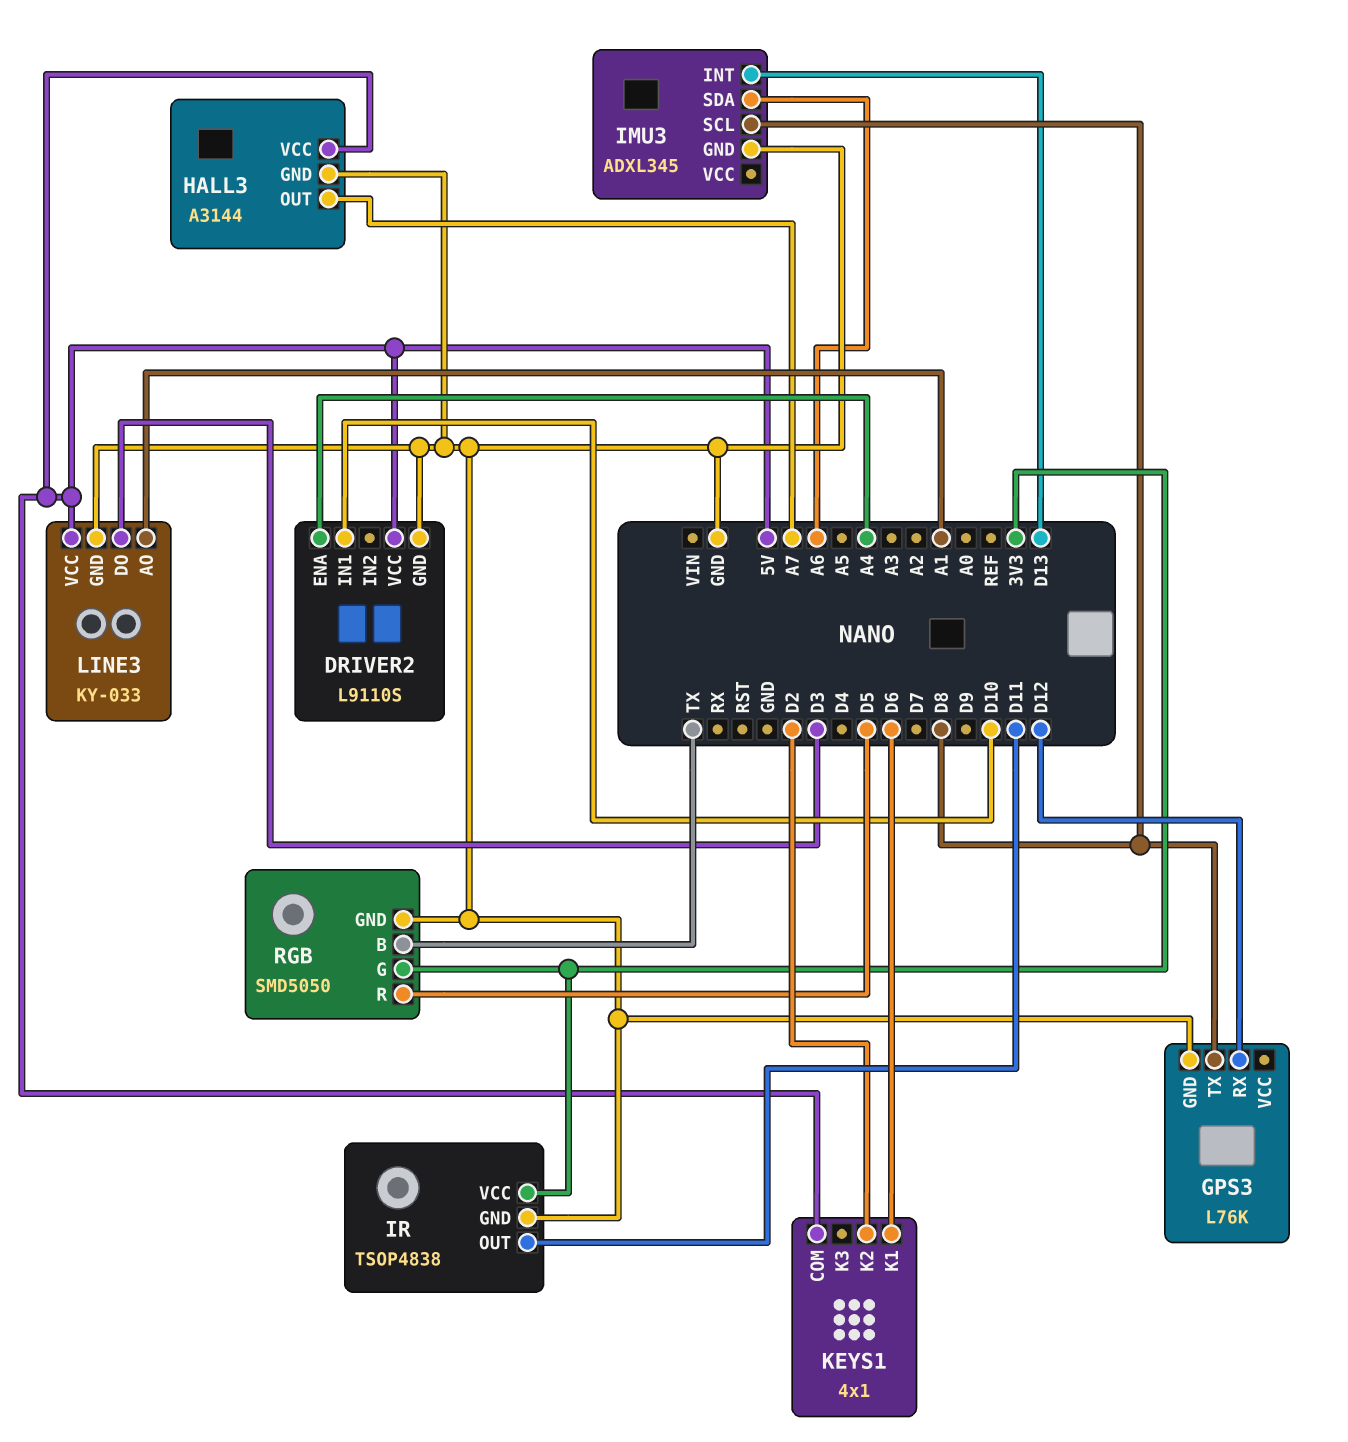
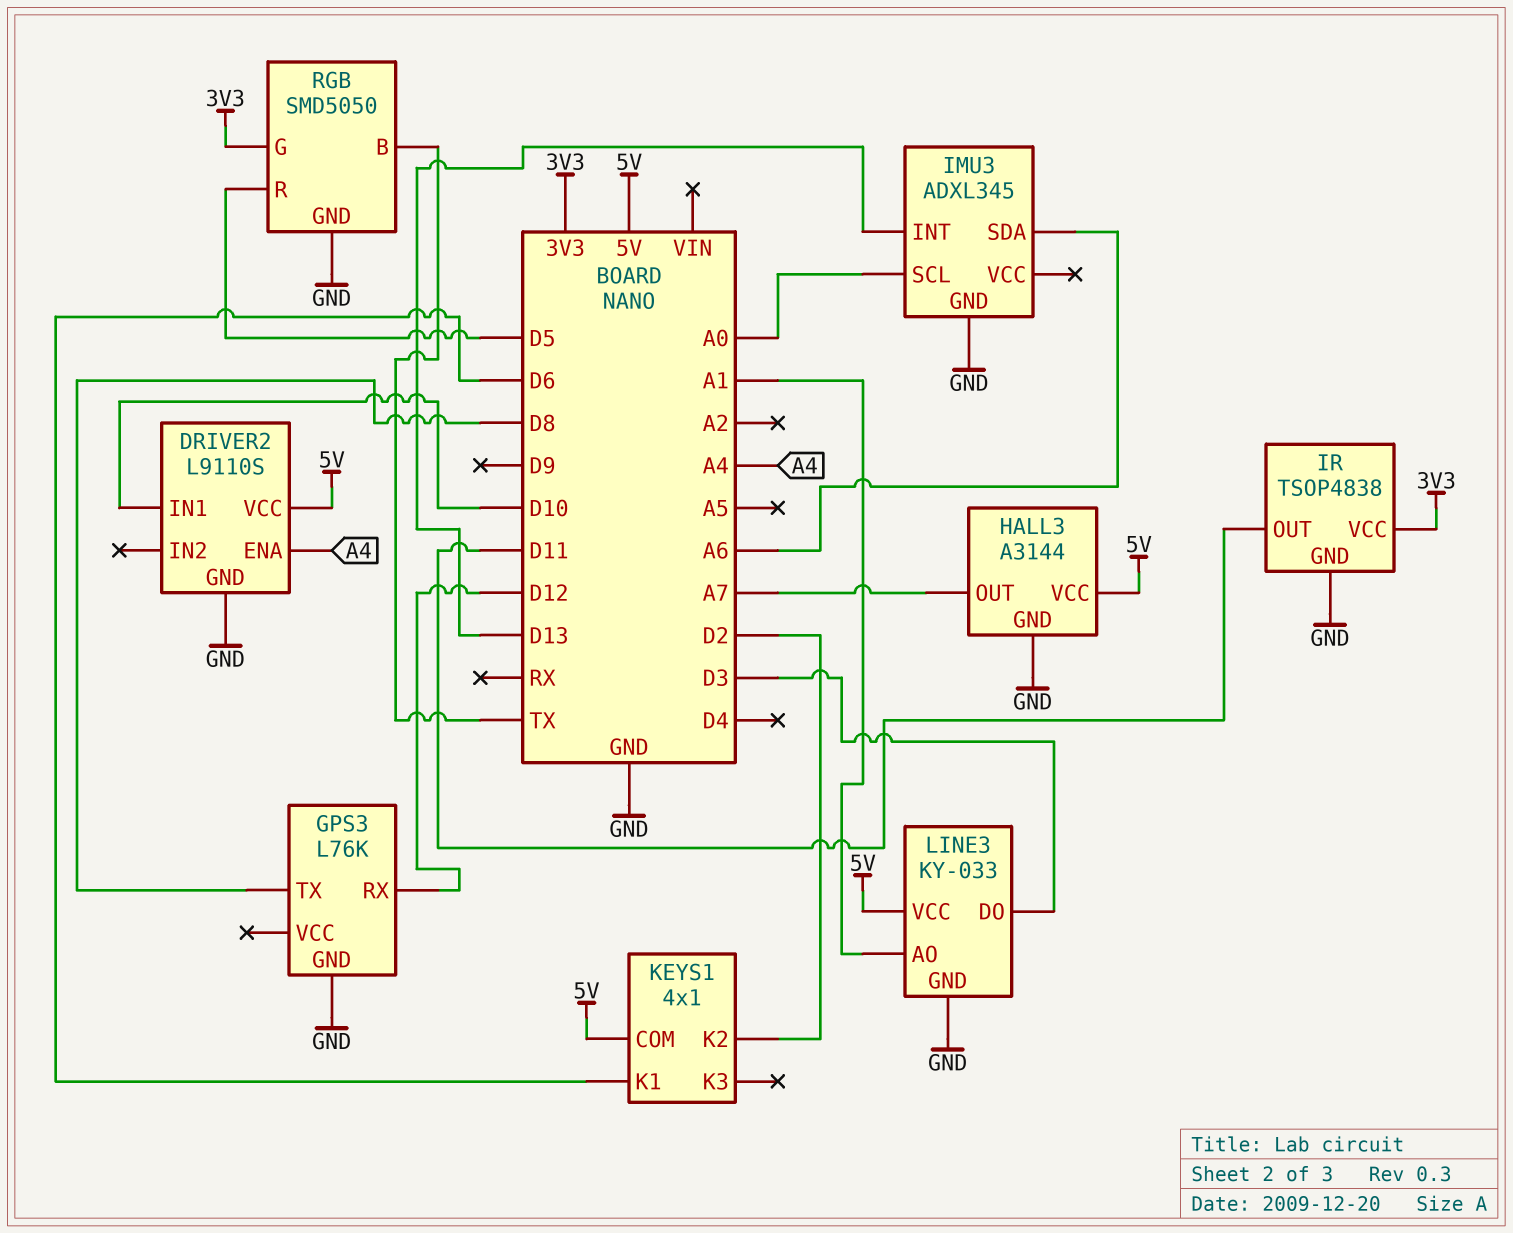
IMU3 pin SCL: D8 -> A0

